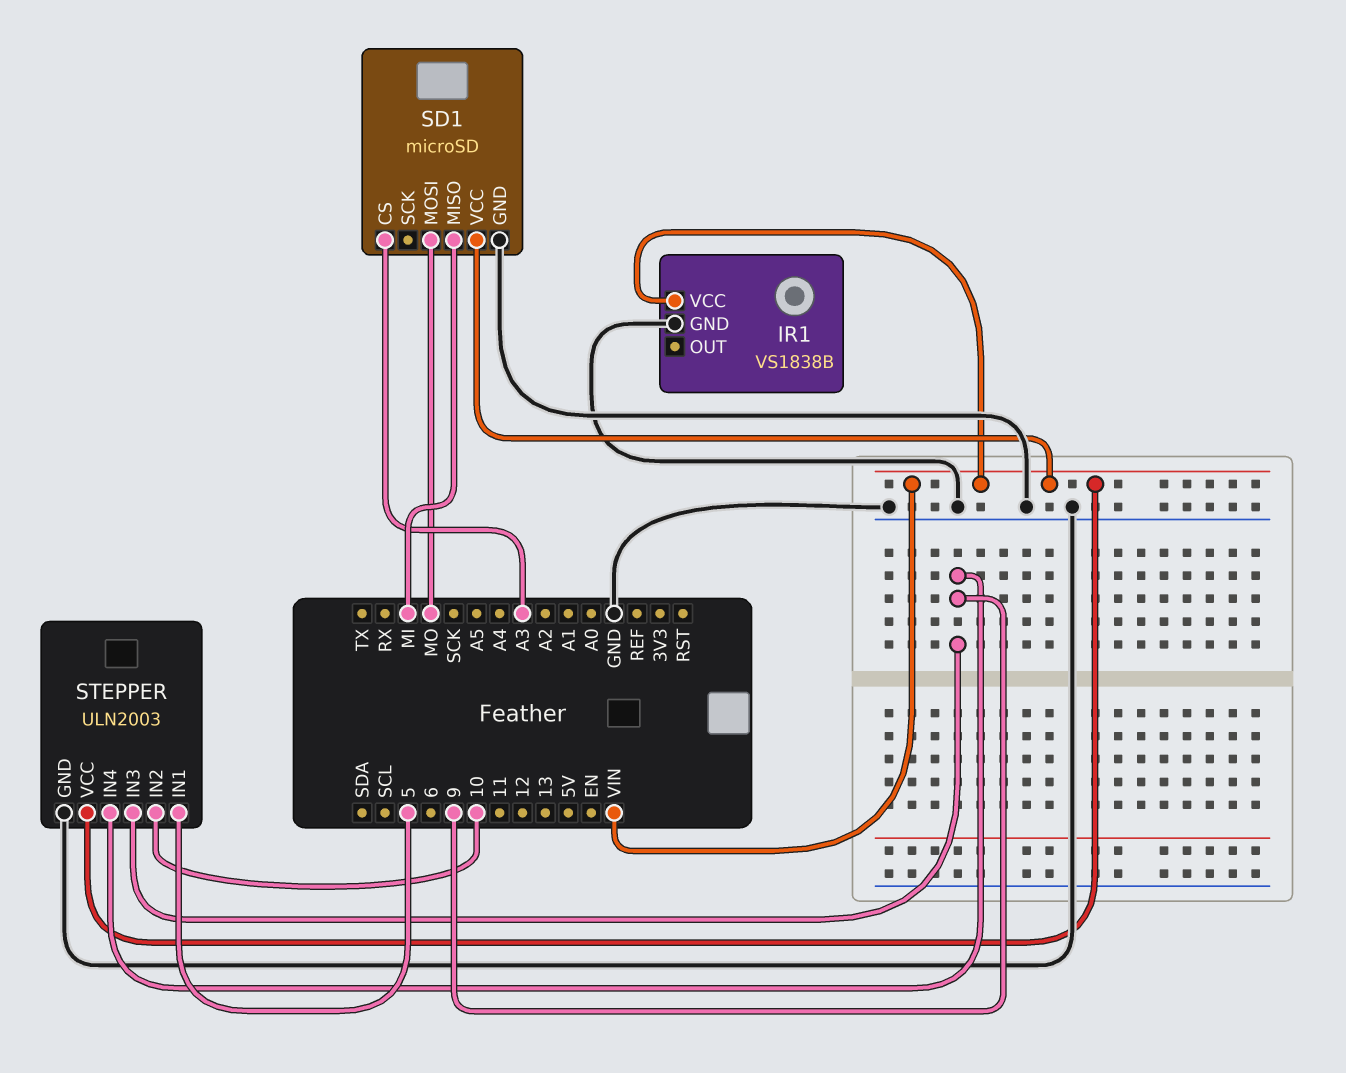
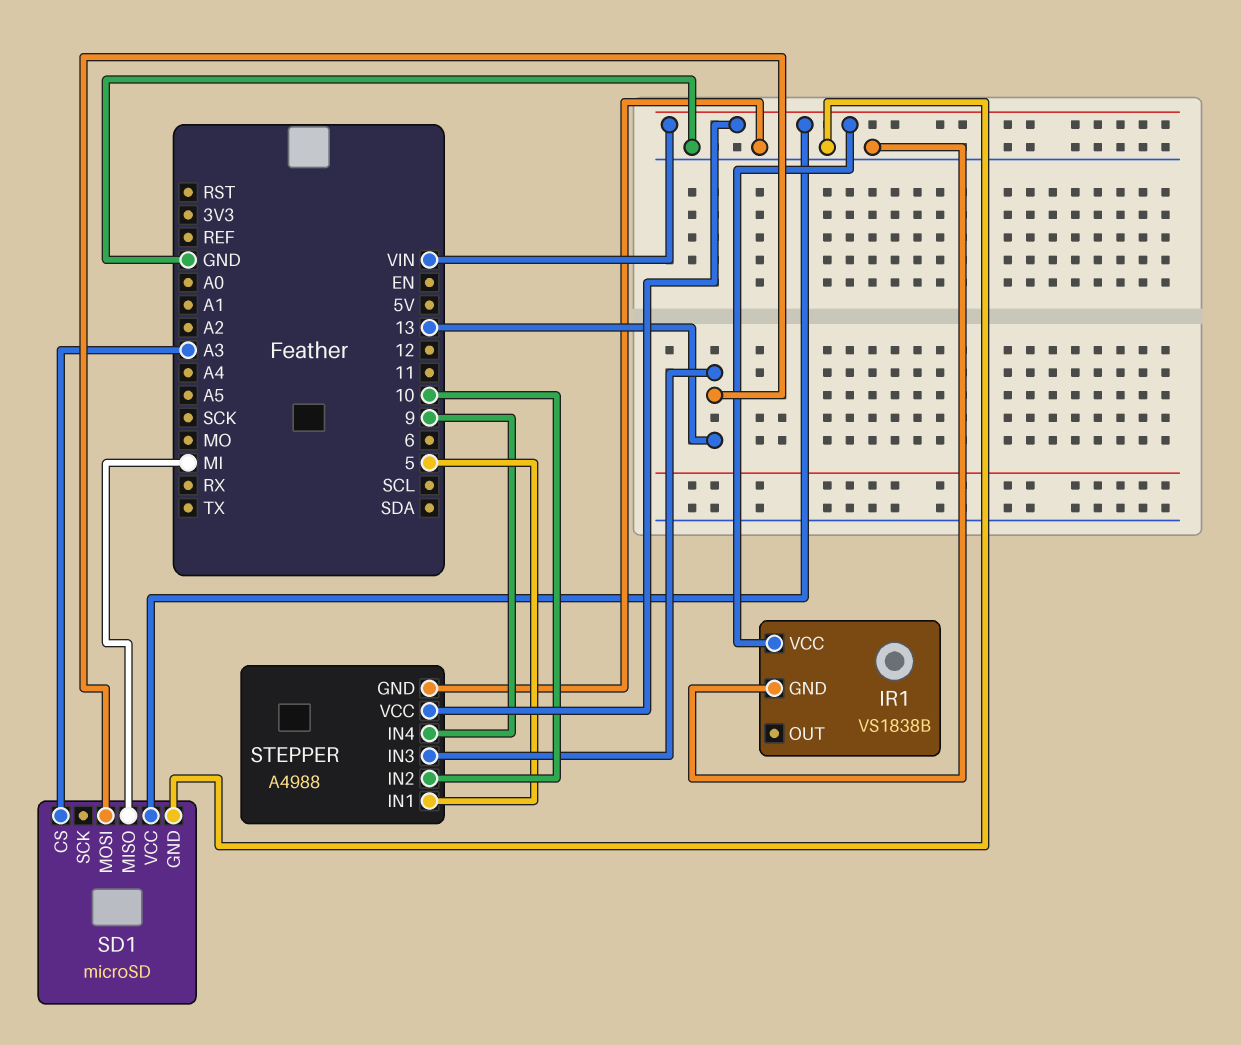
SD1 pin MOSI: MO -> 13
STEPPER: ULN2003 -> A4988
STEPPER pin IN3: 9 -> 13

